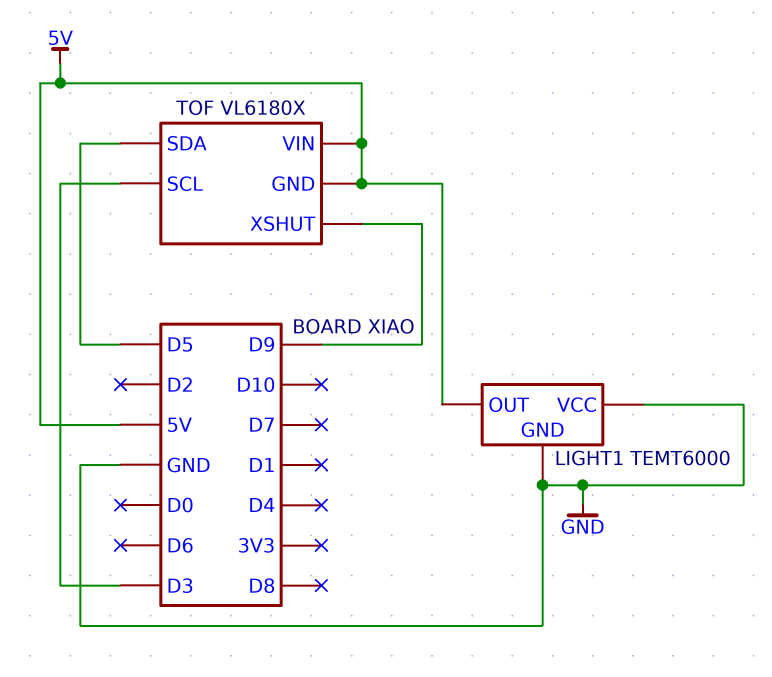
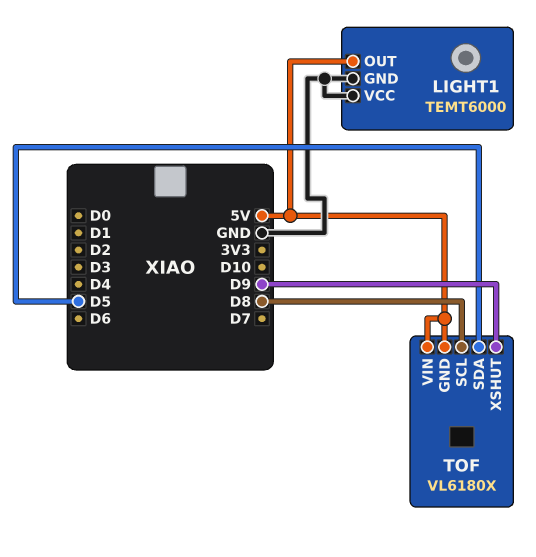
TOF pin SCL: D3 -> D8

